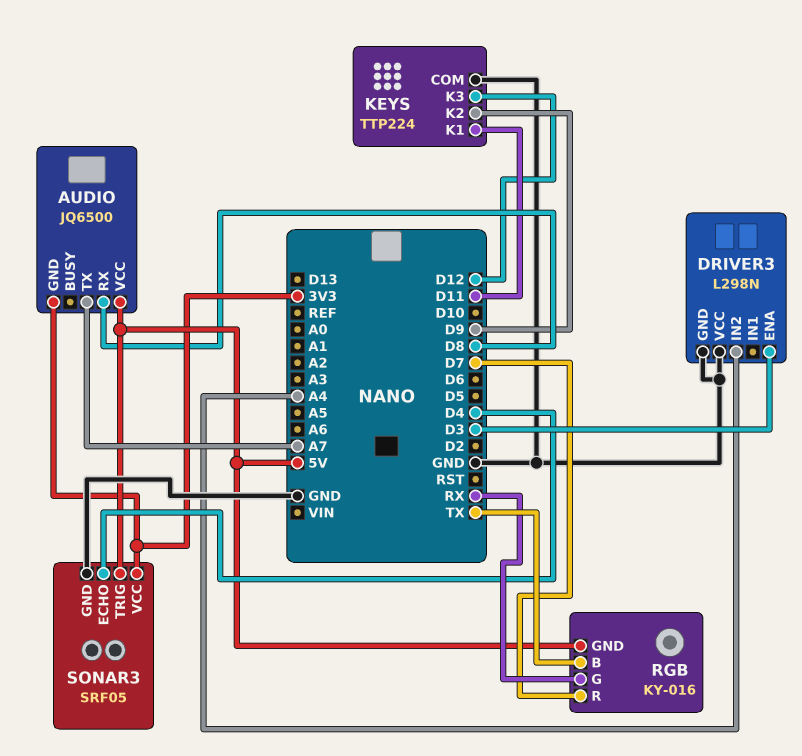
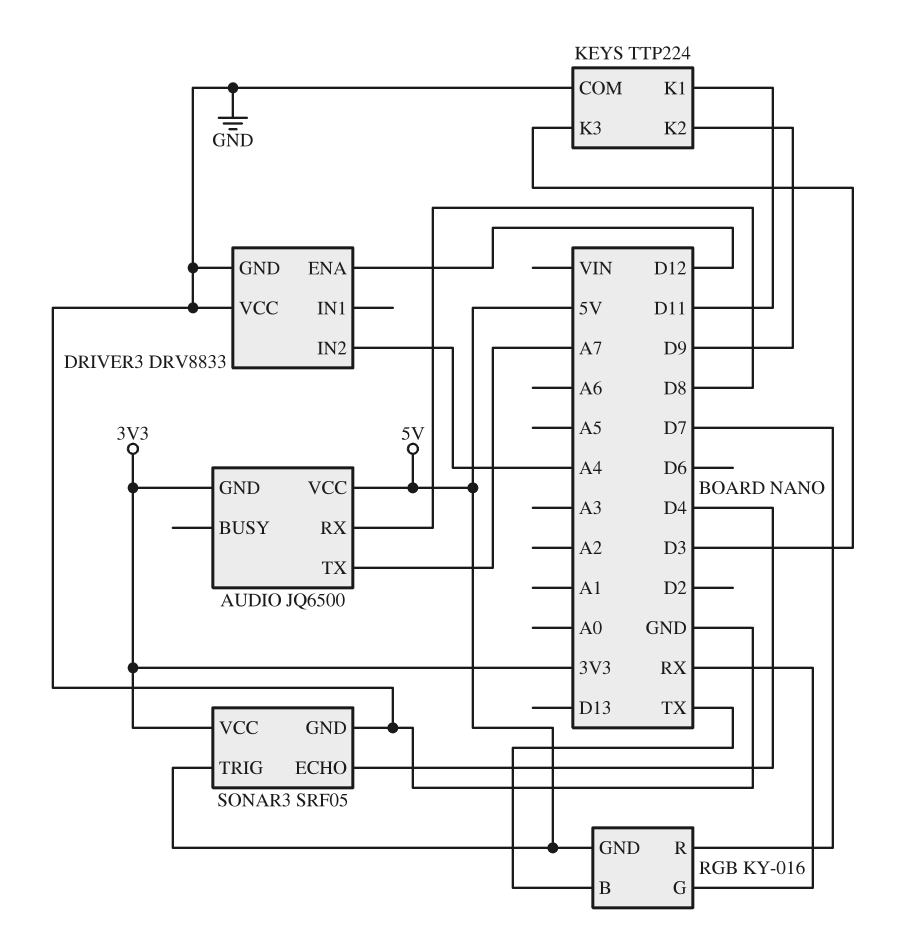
DRIVER3: L298N -> DRV8833
DRIVER3 pin ENA: D3 -> D12
KEYS pin K3: D12 -> D3

